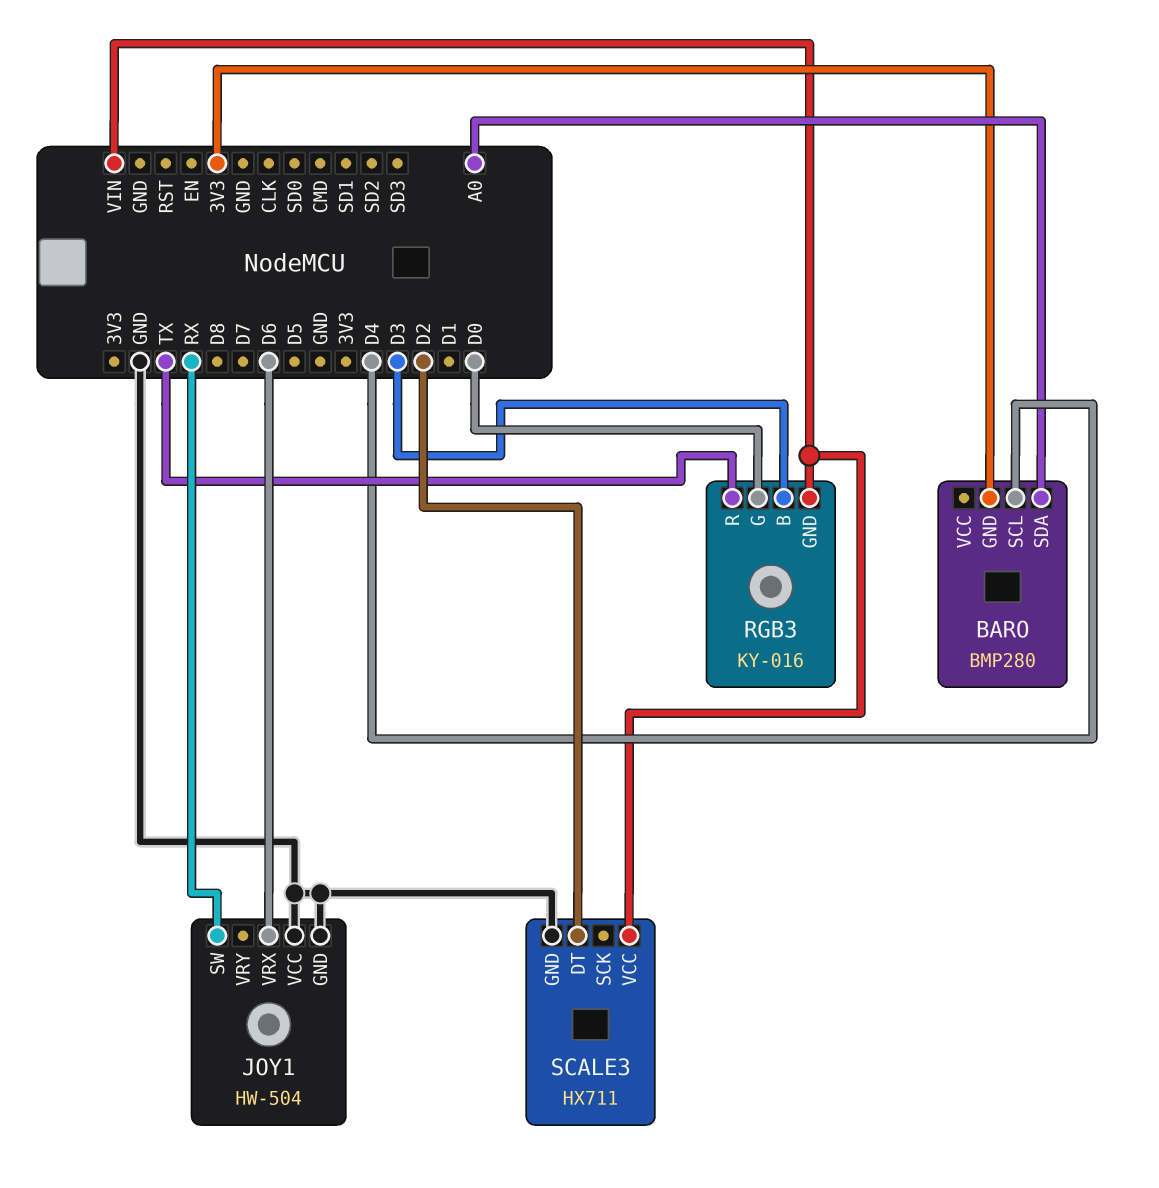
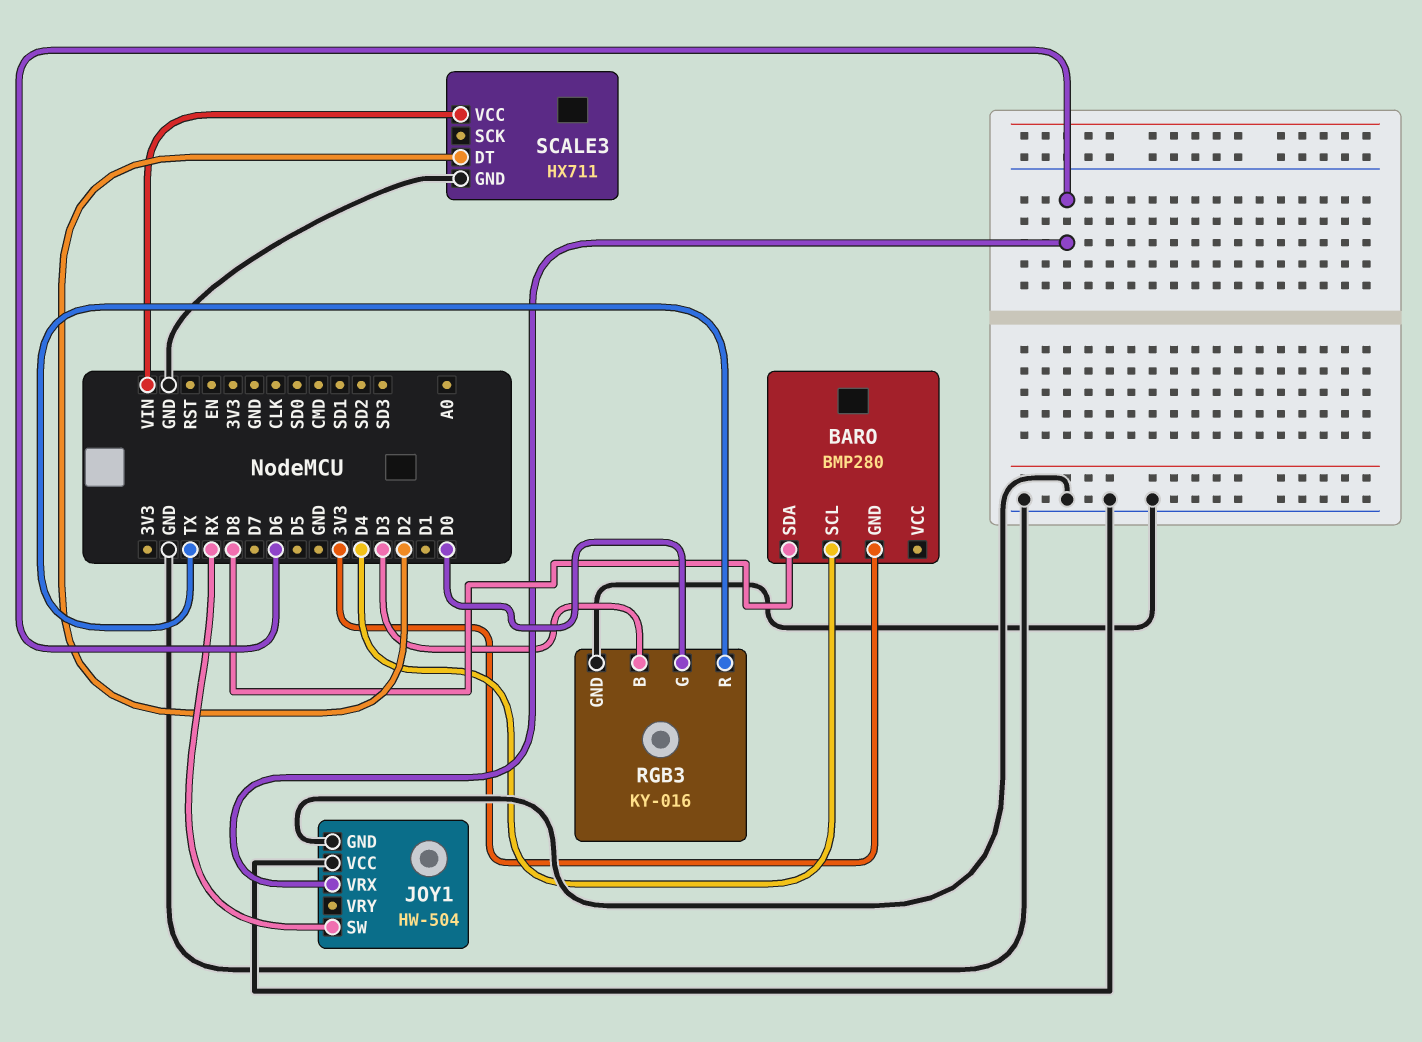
BARO pin SDA: A0 -> D8
RGB3 pin GND: VIN -> GND

